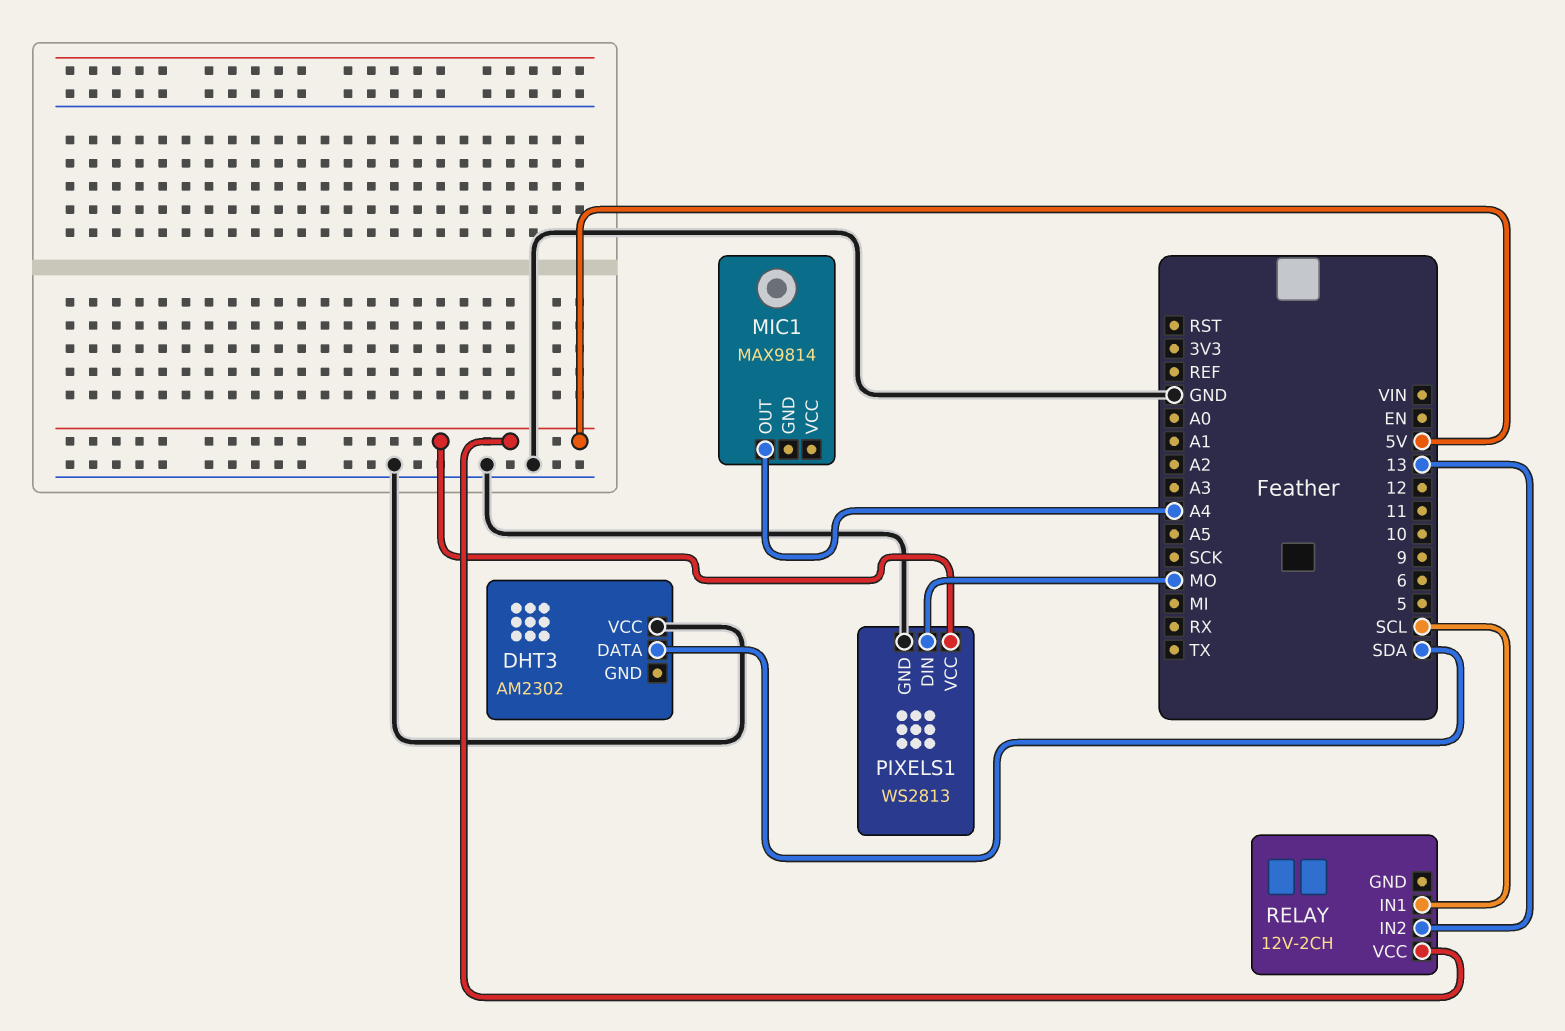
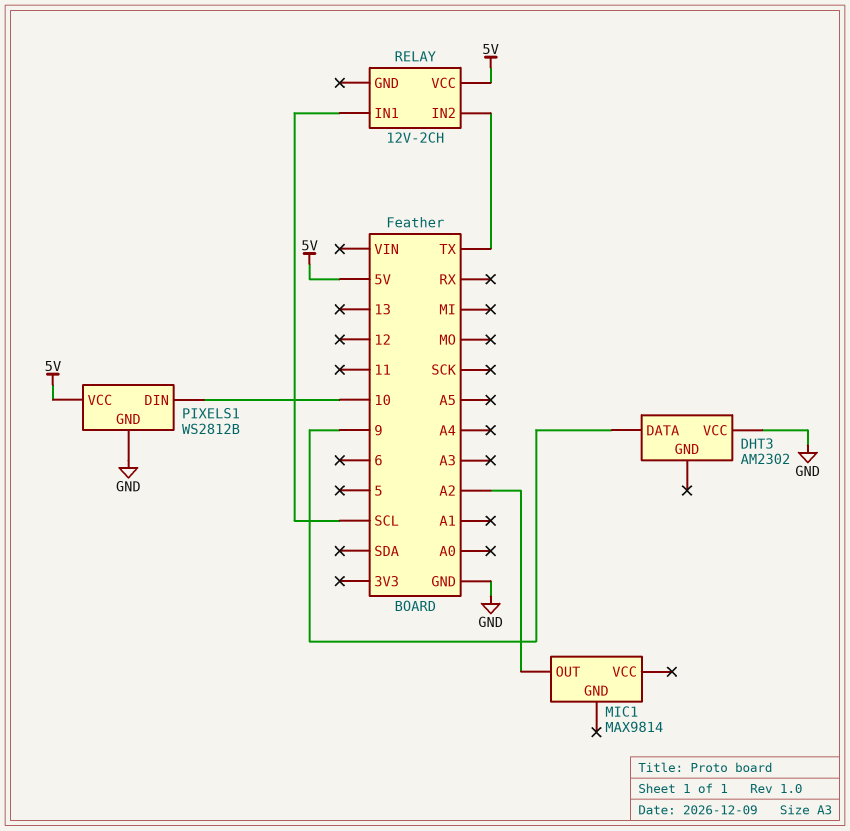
DHT3 pin DATA: SDA -> 9
MIC1 pin OUT: A4 -> A2
PIXELS1: WS2813 -> WS2812B
PIXELS1 pin DIN: MO -> 10
RELAY pin IN2: 13 -> TX

